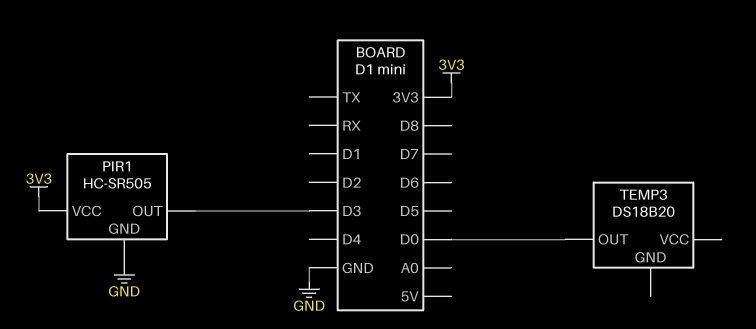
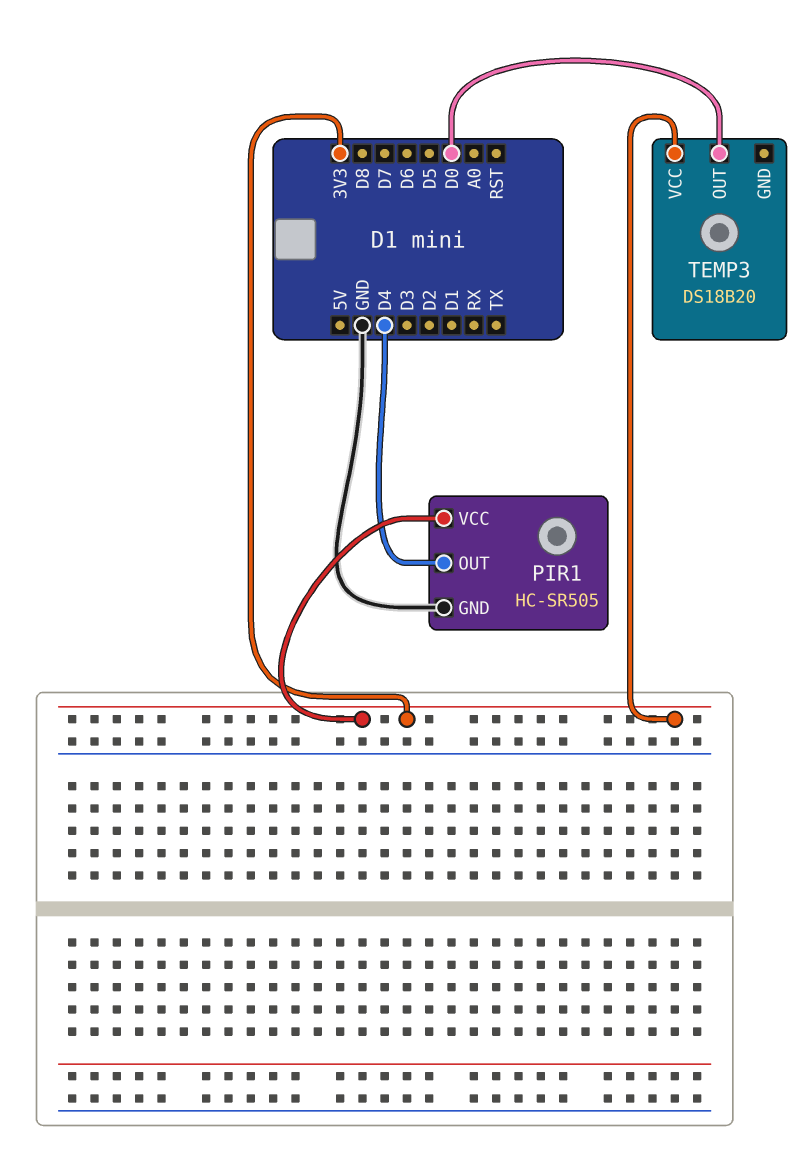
PIR1 pin OUT: D3 -> D4
TEMP3 pin VCC: none -> 3V3

